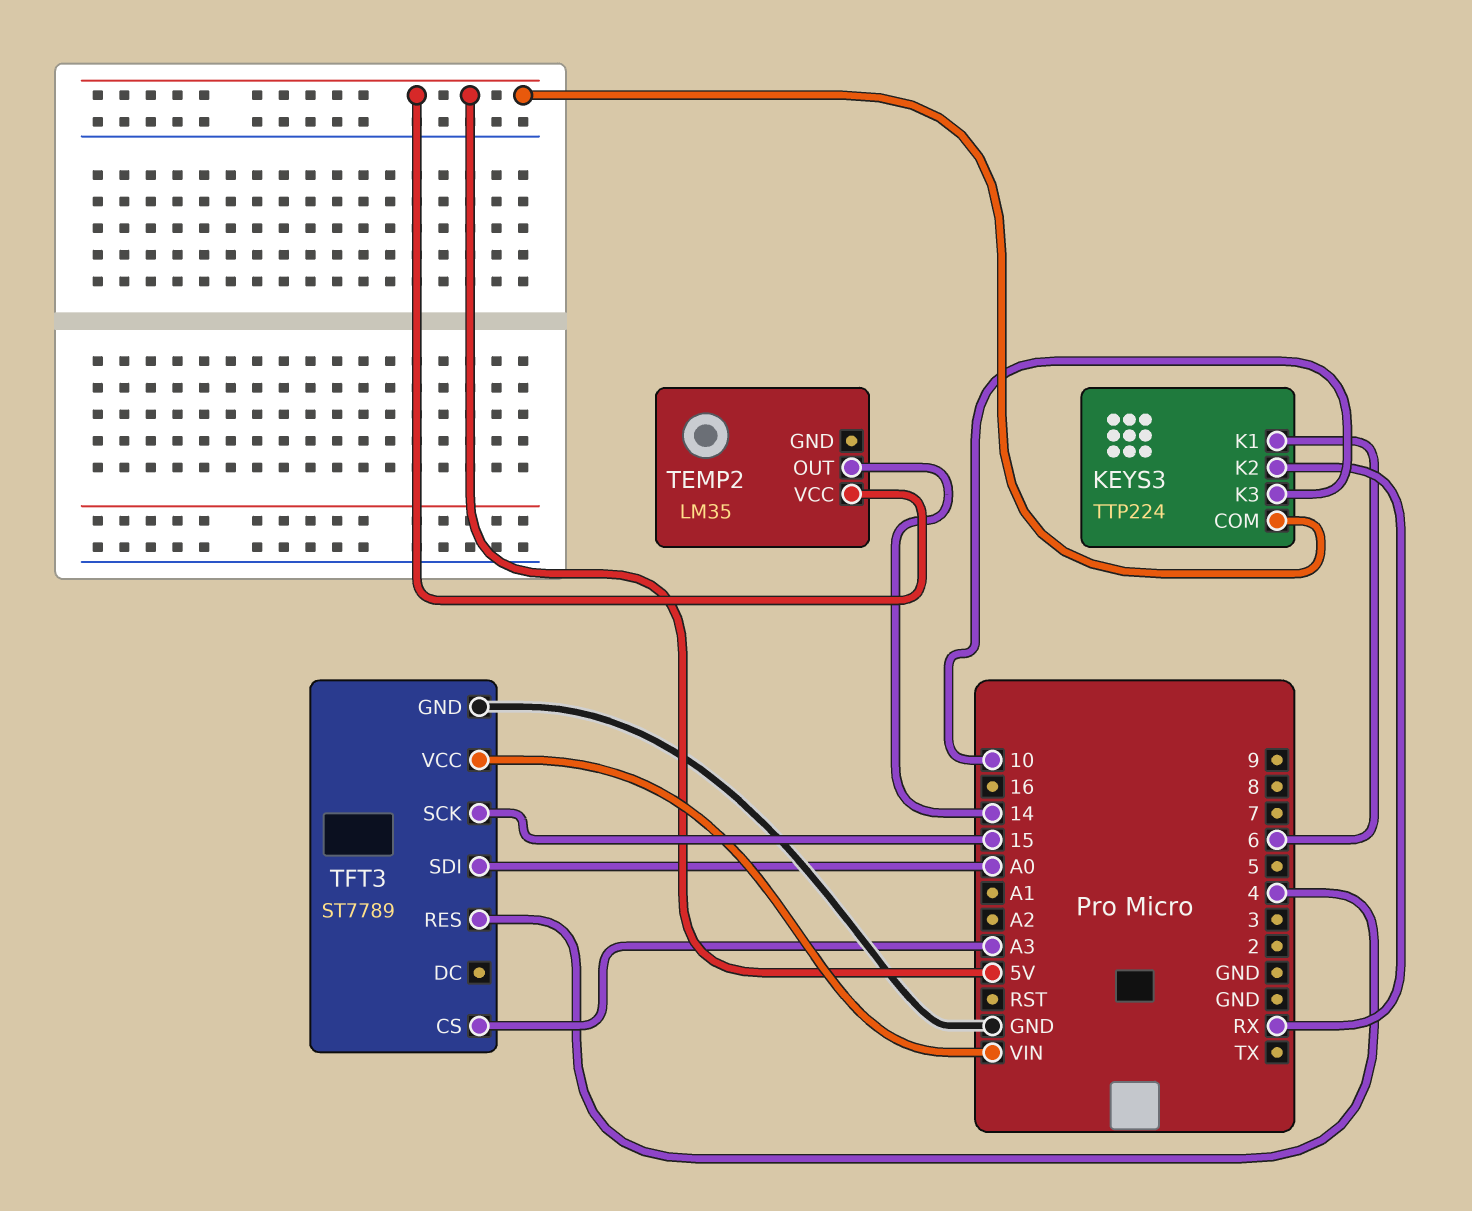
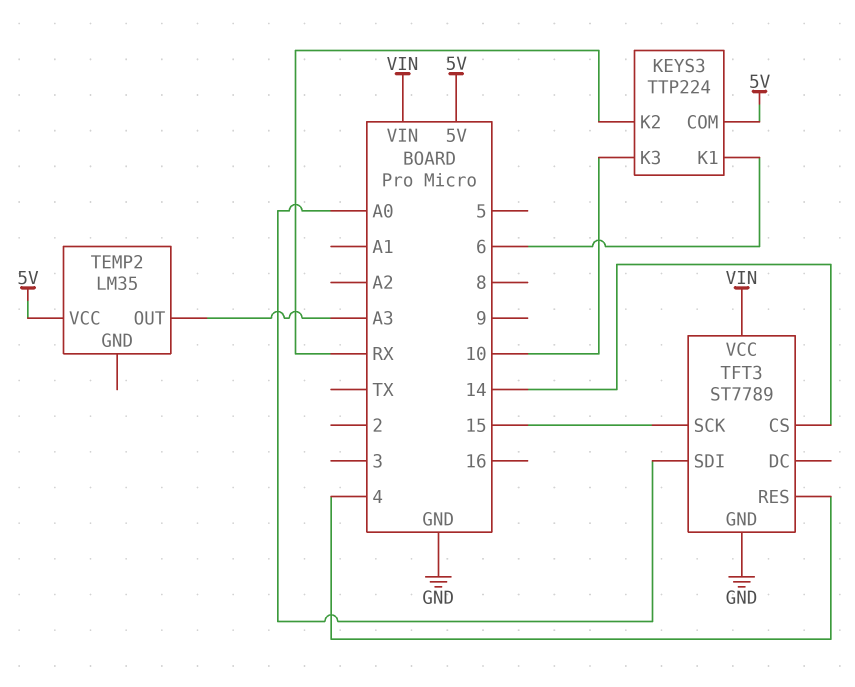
TEMP2 pin OUT: 14 -> A3
TFT3 pin CS: A3 -> 14

